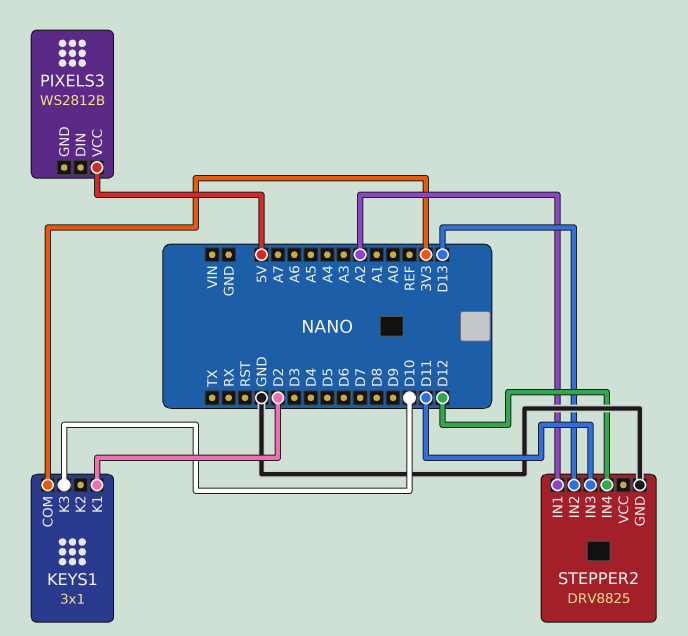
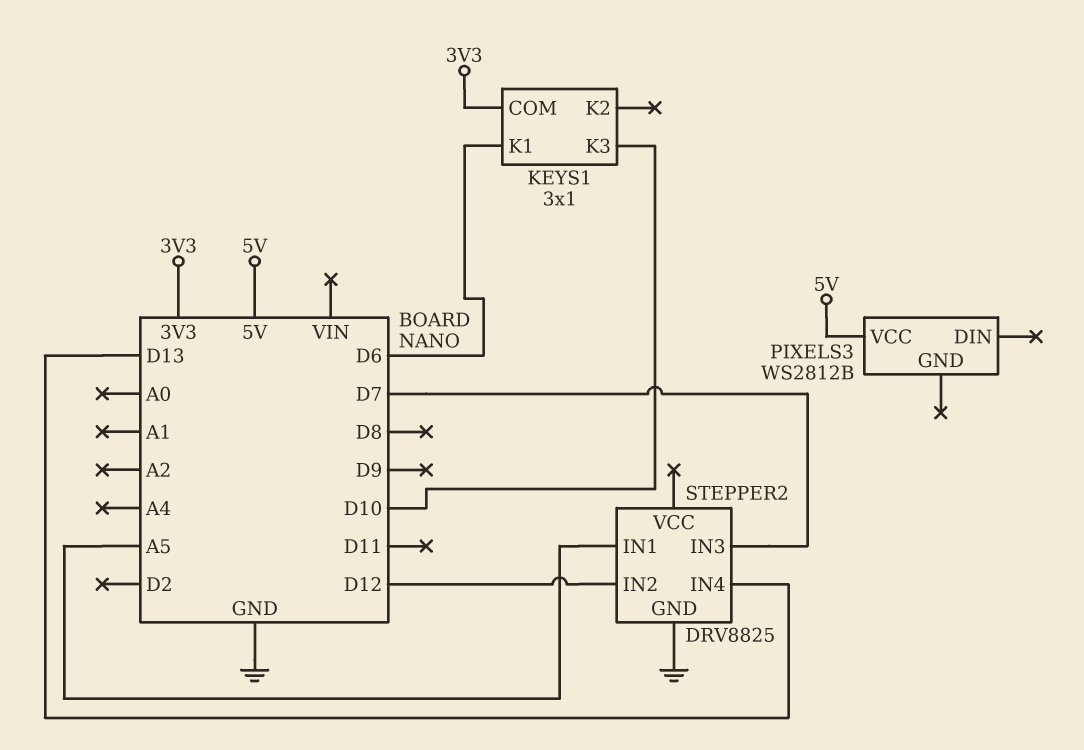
KEYS1 pin K1: D2 -> D6
STEPPER2 pin IN1: A2 -> A5
STEPPER2 pin IN2: D13 -> D12
STEPPER2 pin IN3: D11 -> D7
STEPPER2 pin IN4: D12 -> D13

